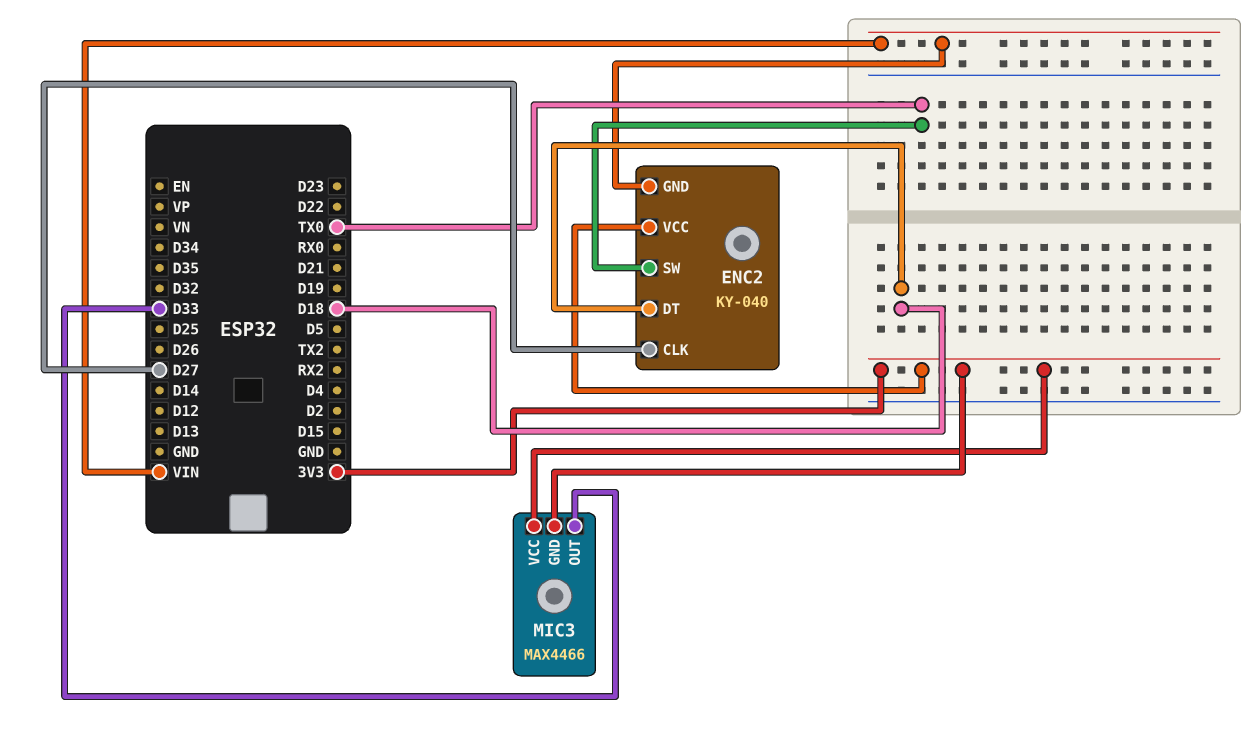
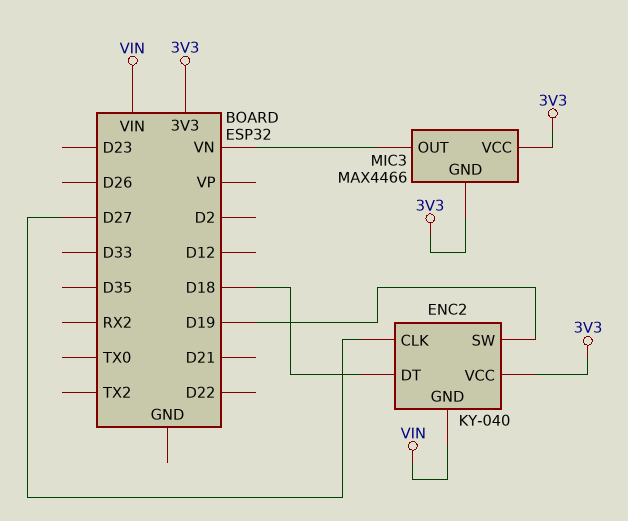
ENC2 pin SW: TX0 -> D19
MIC3 pin OUT: D33 -> VN

